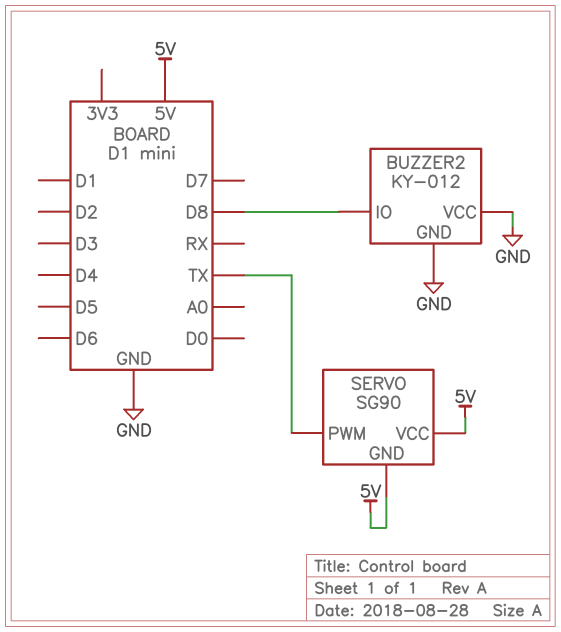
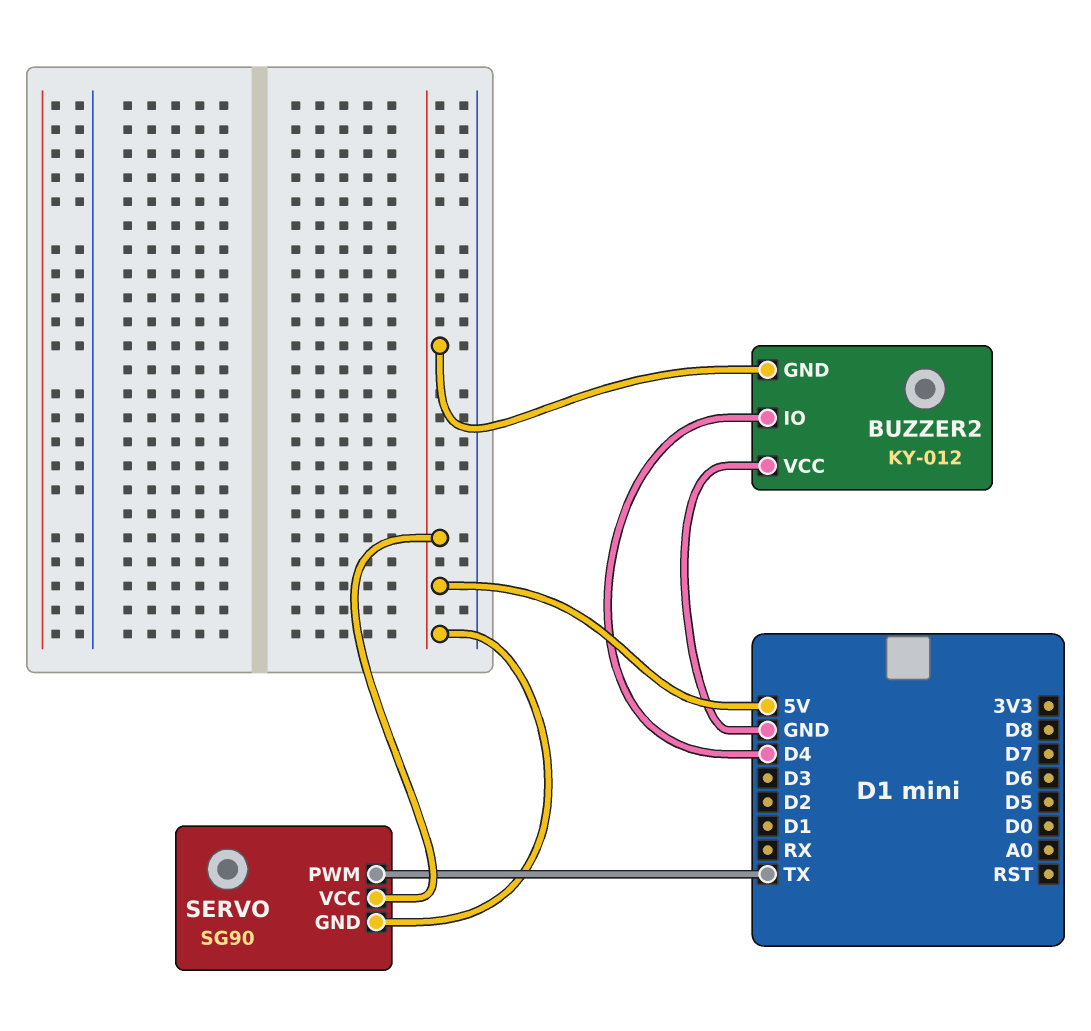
BUZZER2 pin GND: GND -> 5V
BUZZER2 pin IO: D8 -> D4

